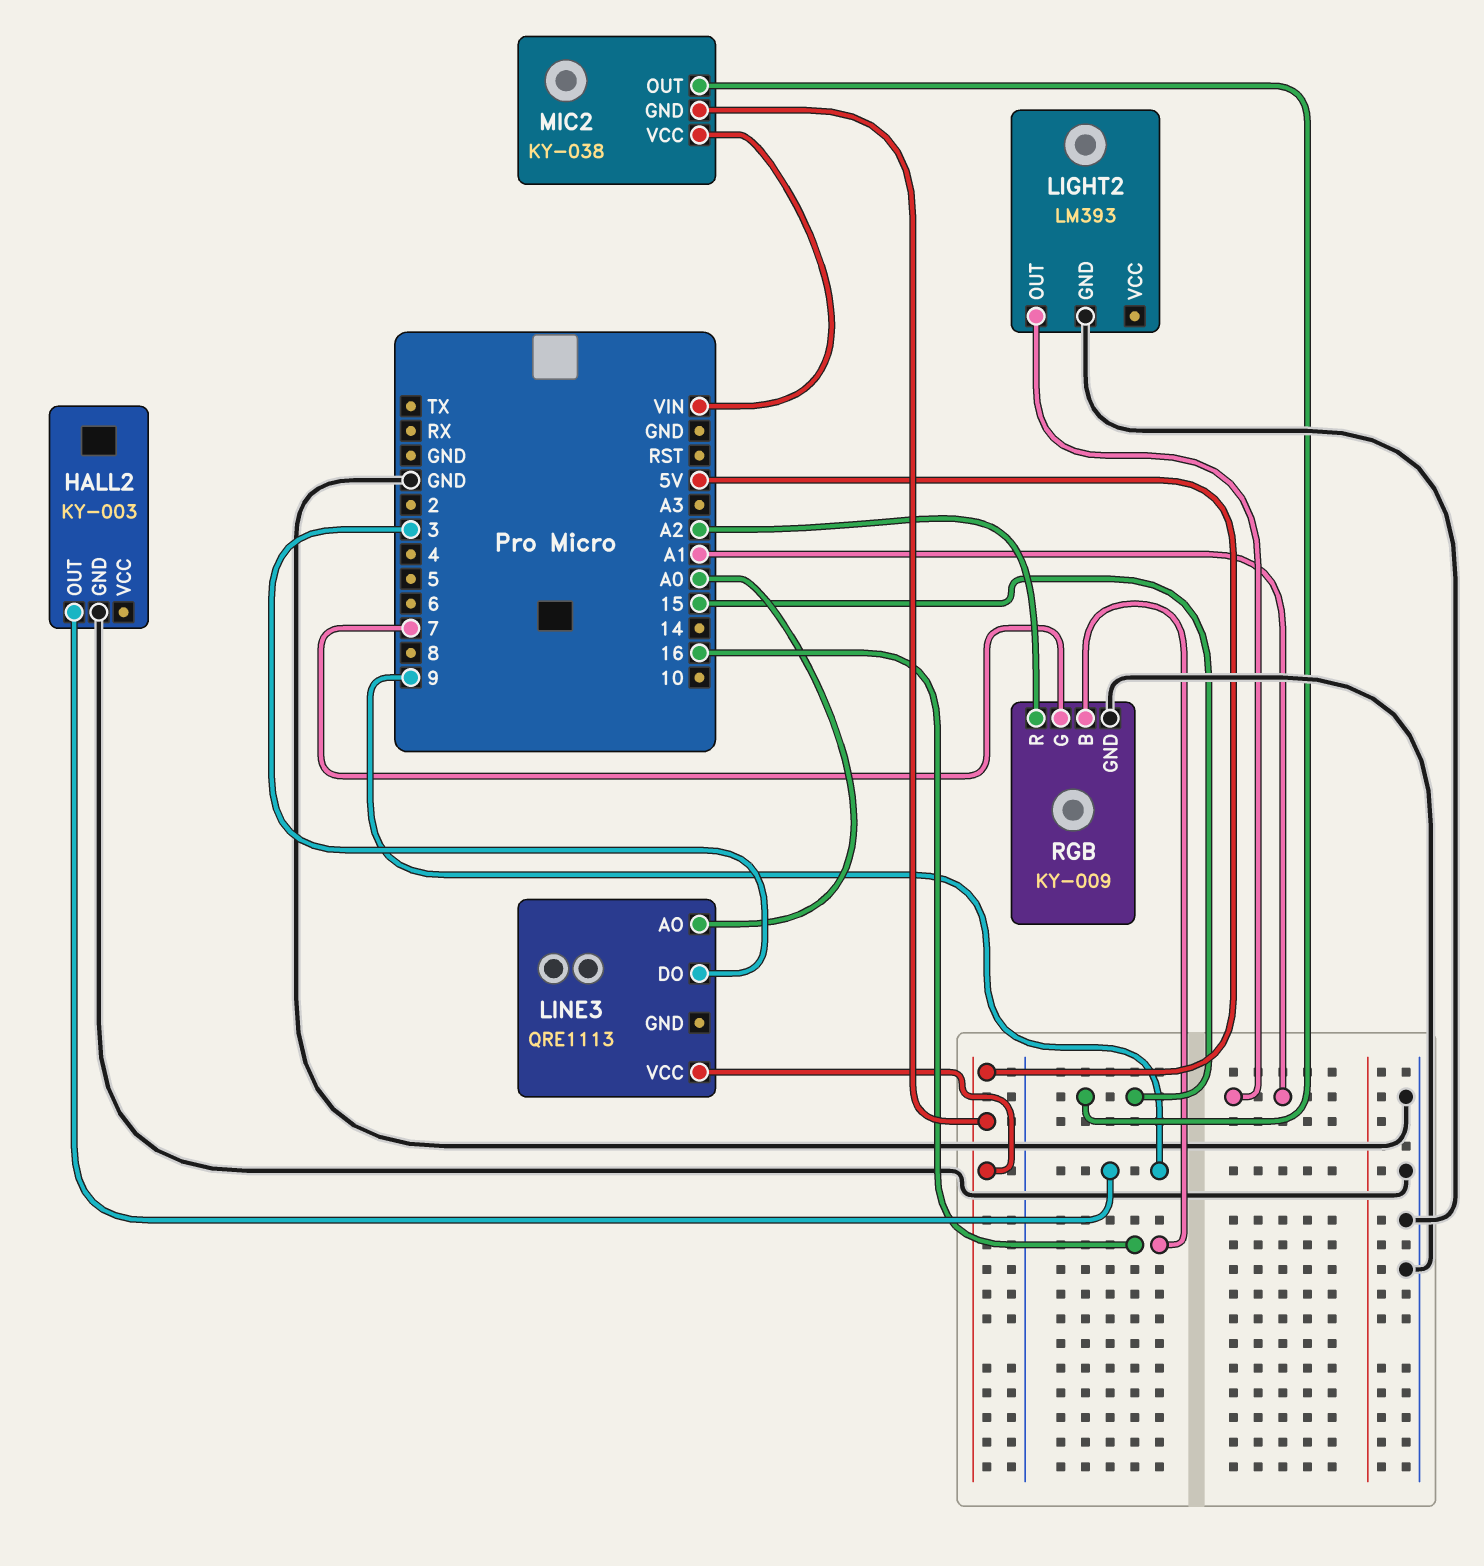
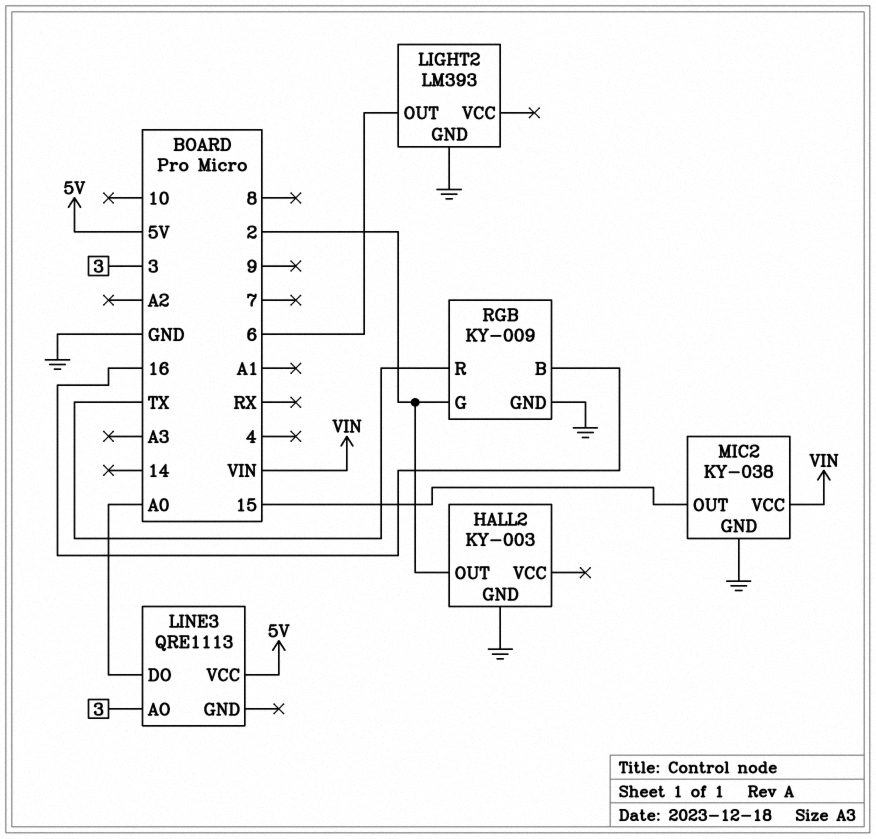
HALL2 pin OUT: 9 -> 2
LIGHT2 pin OUT: A1 -> 6
LINE3 pin AO: A0 -> 3
LINE3 pin DO: 3 -> A0
MIC2 pin GND: 5V -> GND
RGB pin G: 7 -> 2
RGB pin R: A2 -> TX

